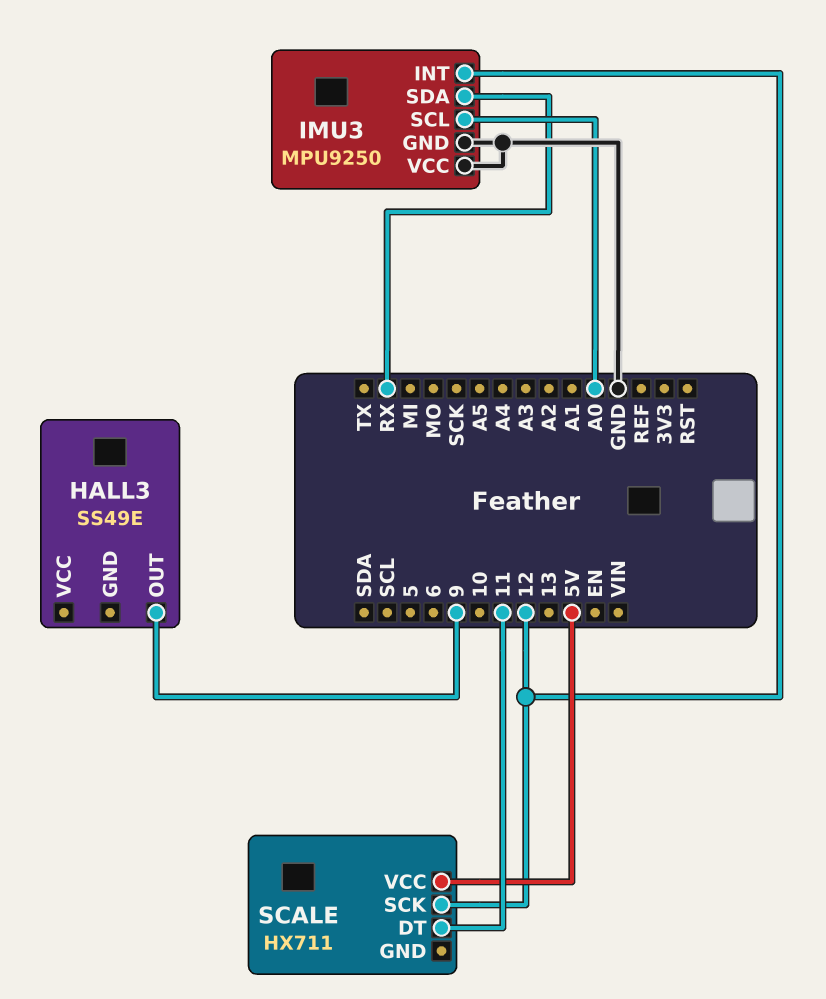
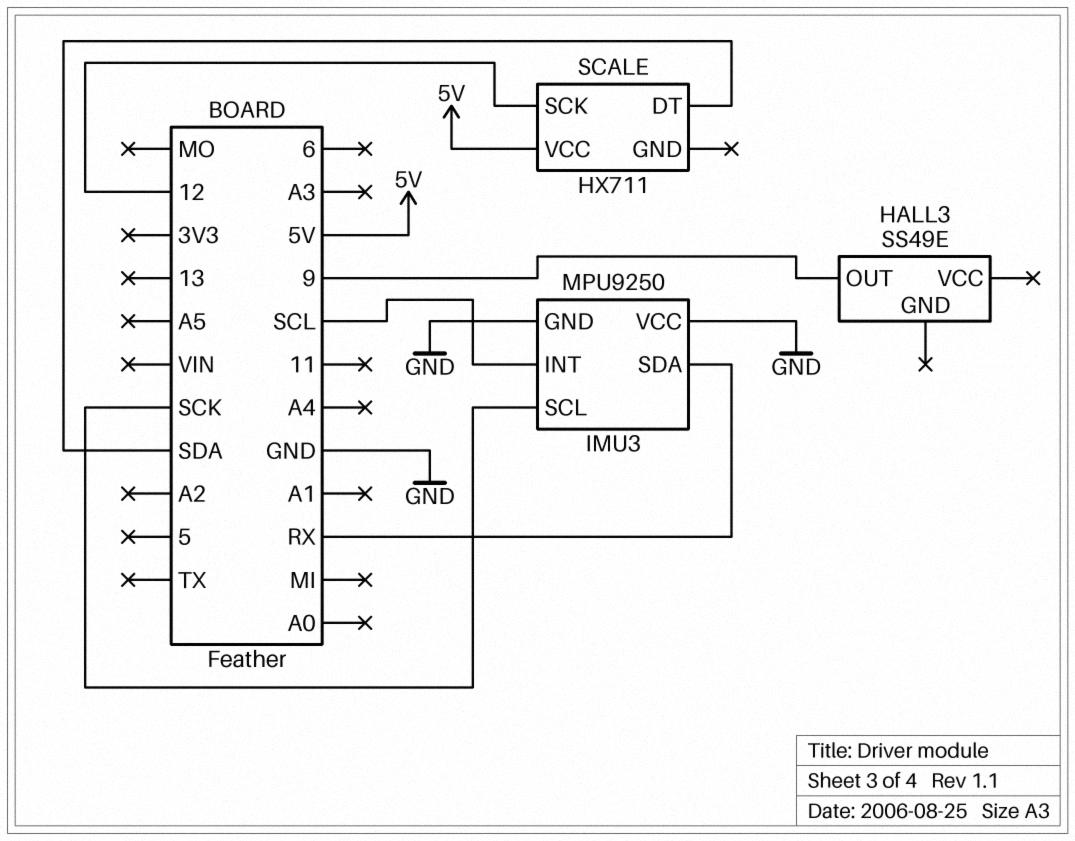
IMU3 pin INT: 12 -> SCL
IMU3 pin SCL: A0 -> SCK
SCALE pin DT: 11 -> SDA

